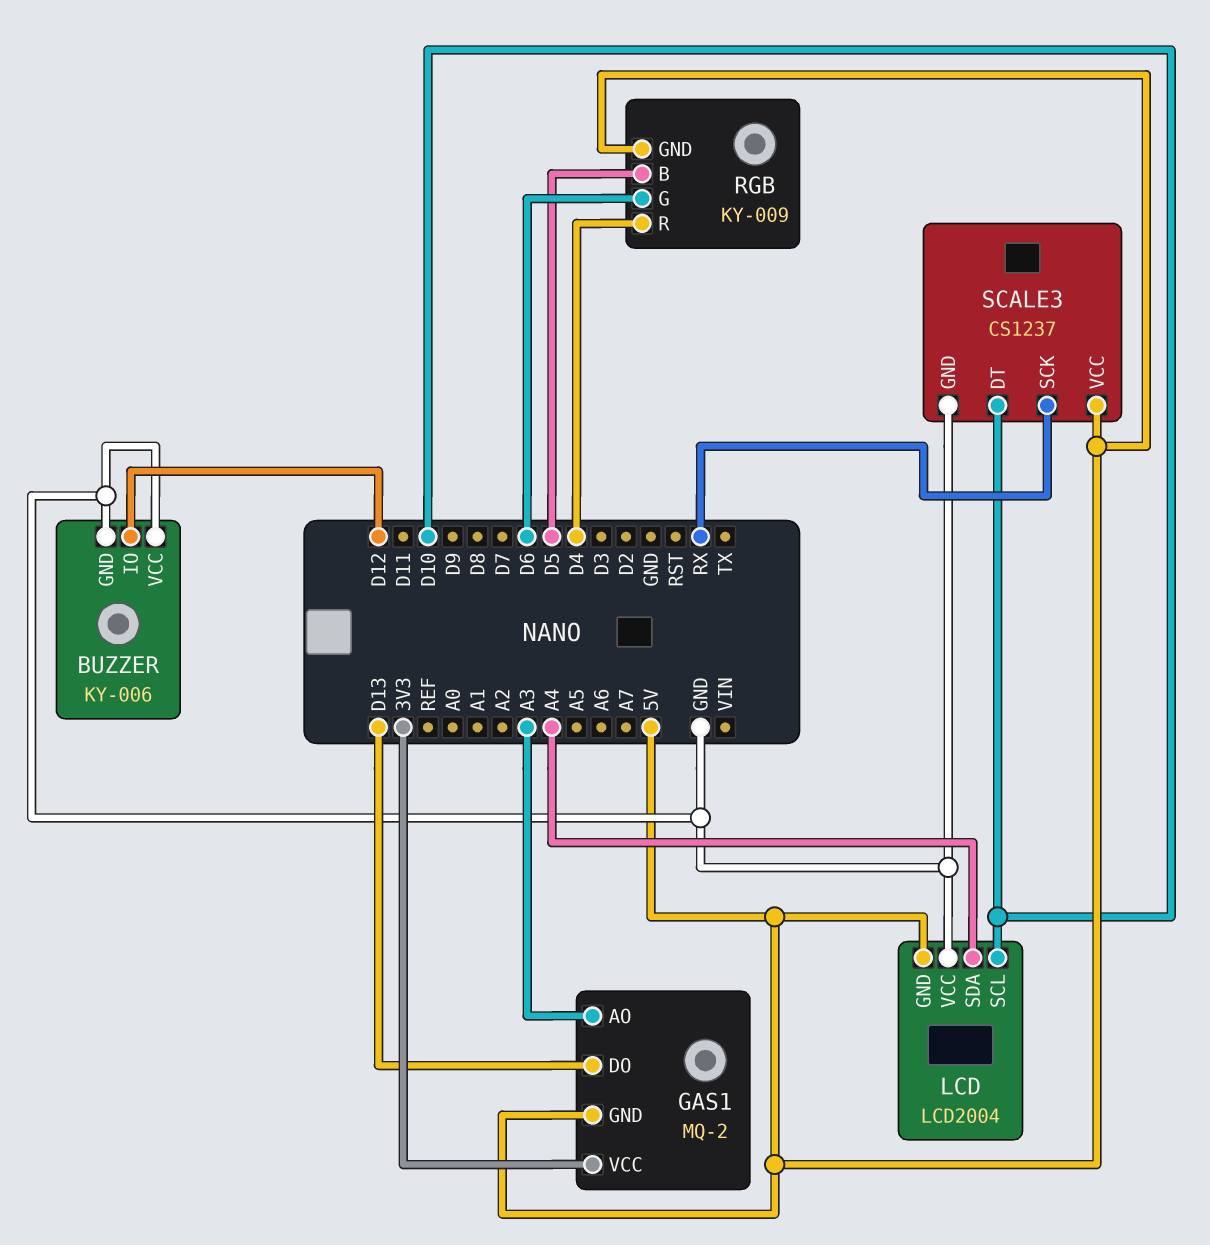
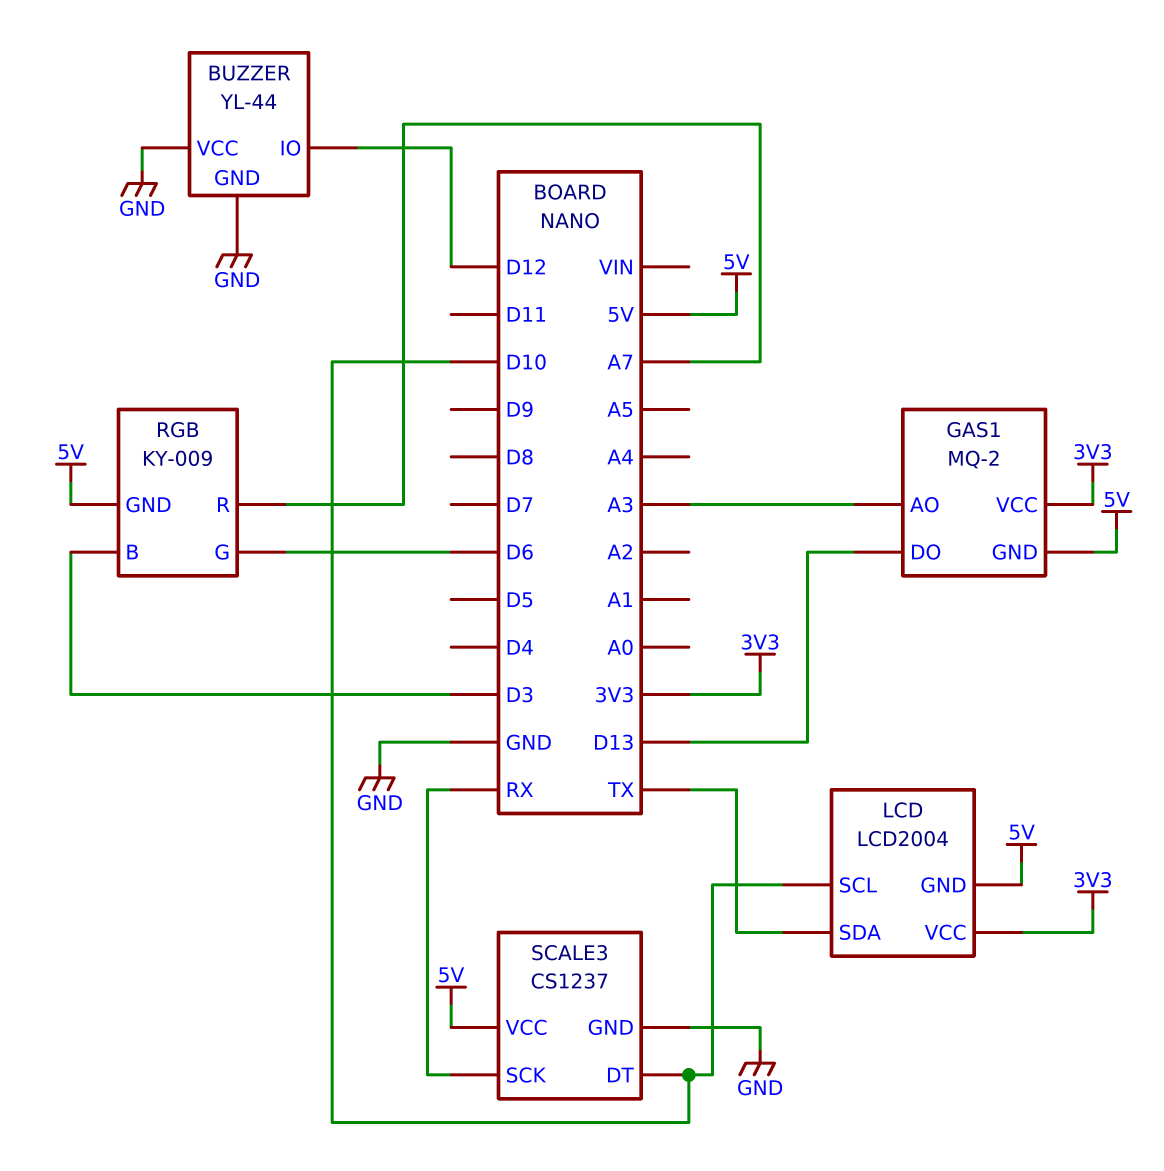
BUZZER: KY-006 -> YL-44
LCD pin SDA: A4 -> TX
LCD pin VCC: GND -> 3V3
RGB pin B: D5 -> D3
RGB pin R: D4 -> A7

